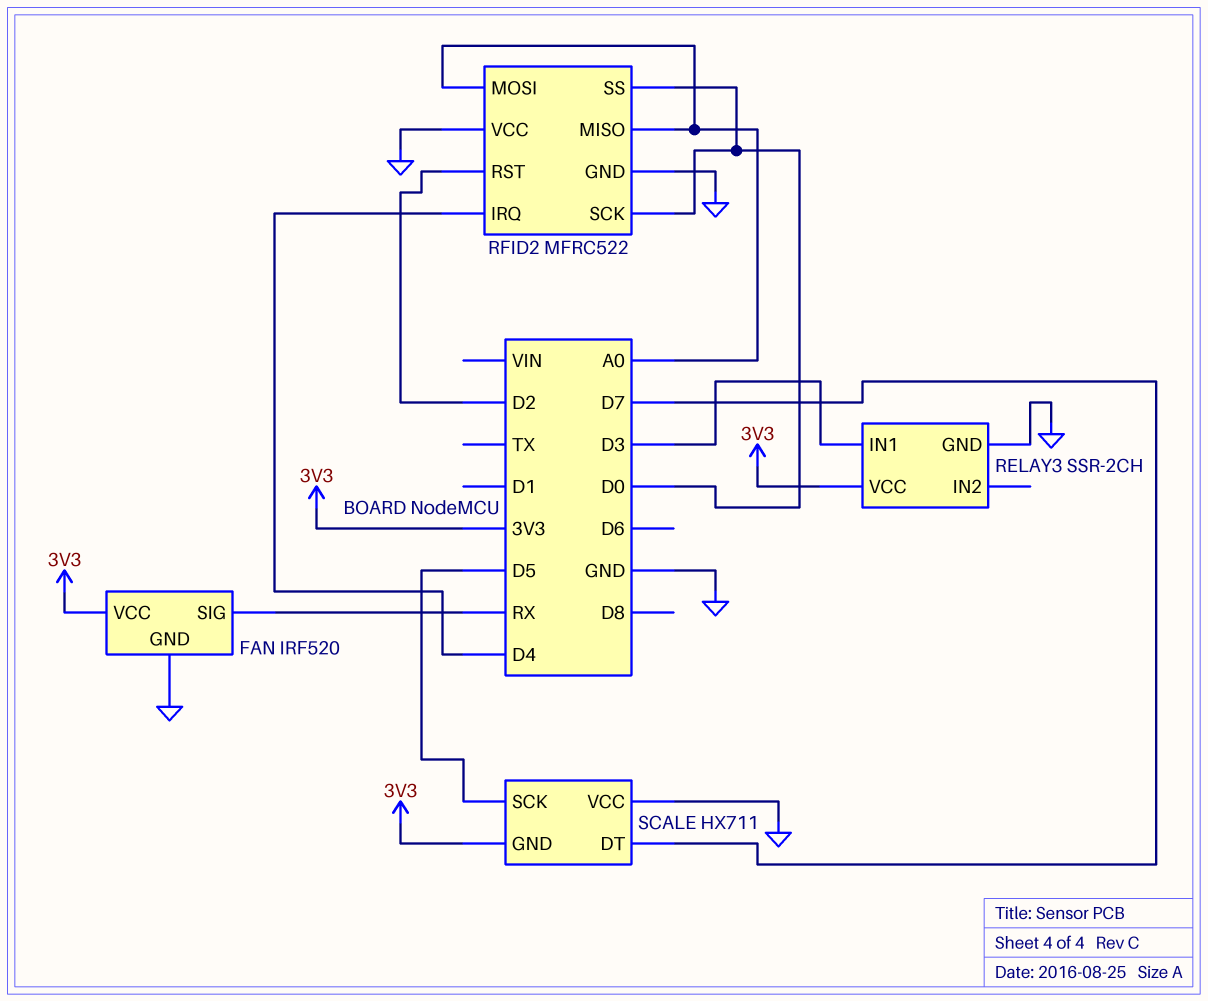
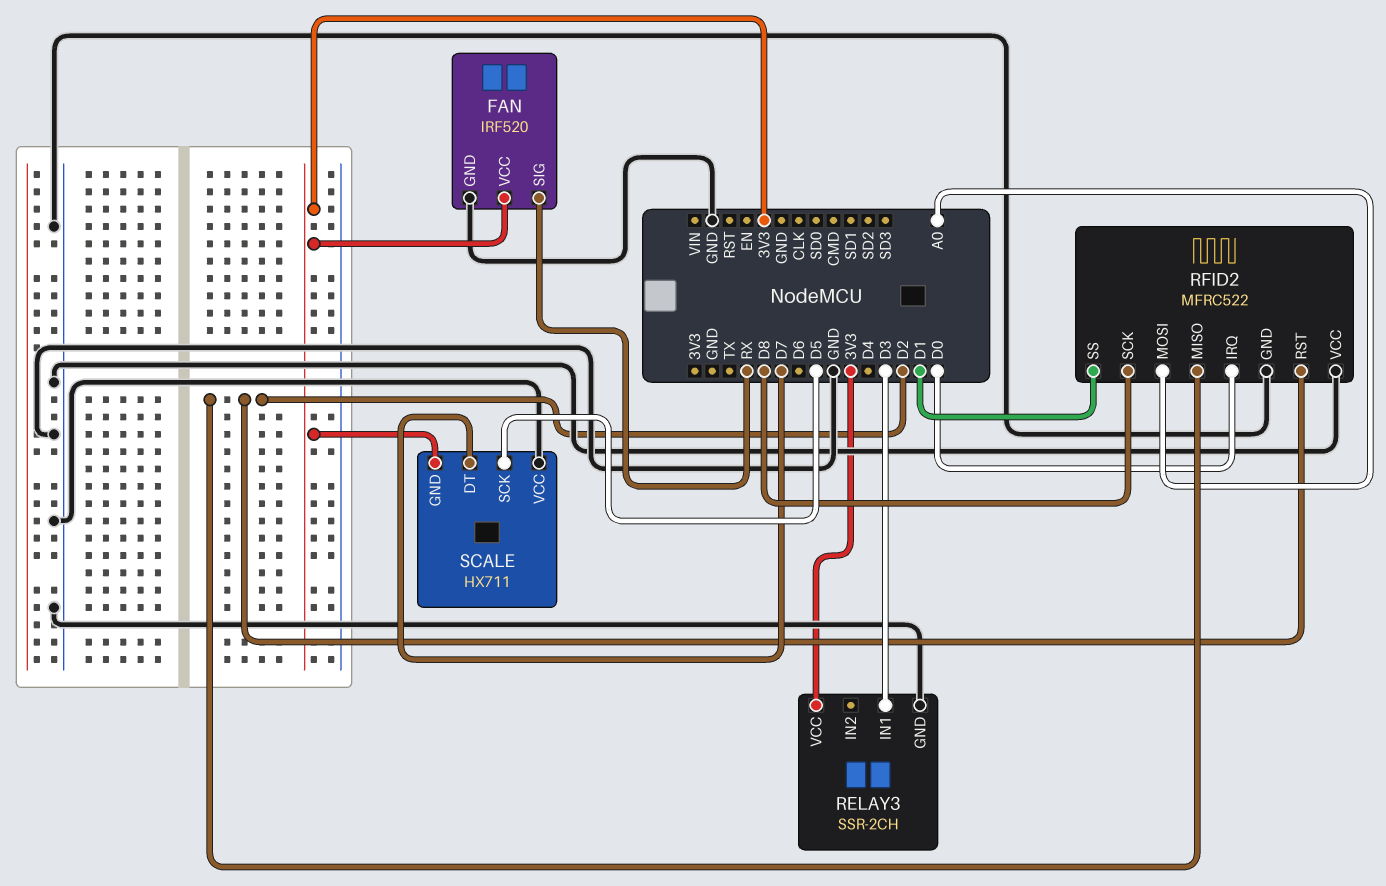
RFID2 pin IRQ: D4 -> D0
RFID2 pin MISO: A0 -> D2
RFID2 pin SCK: D0 -> D8
RFID2 pin SS: D0 -> D1

